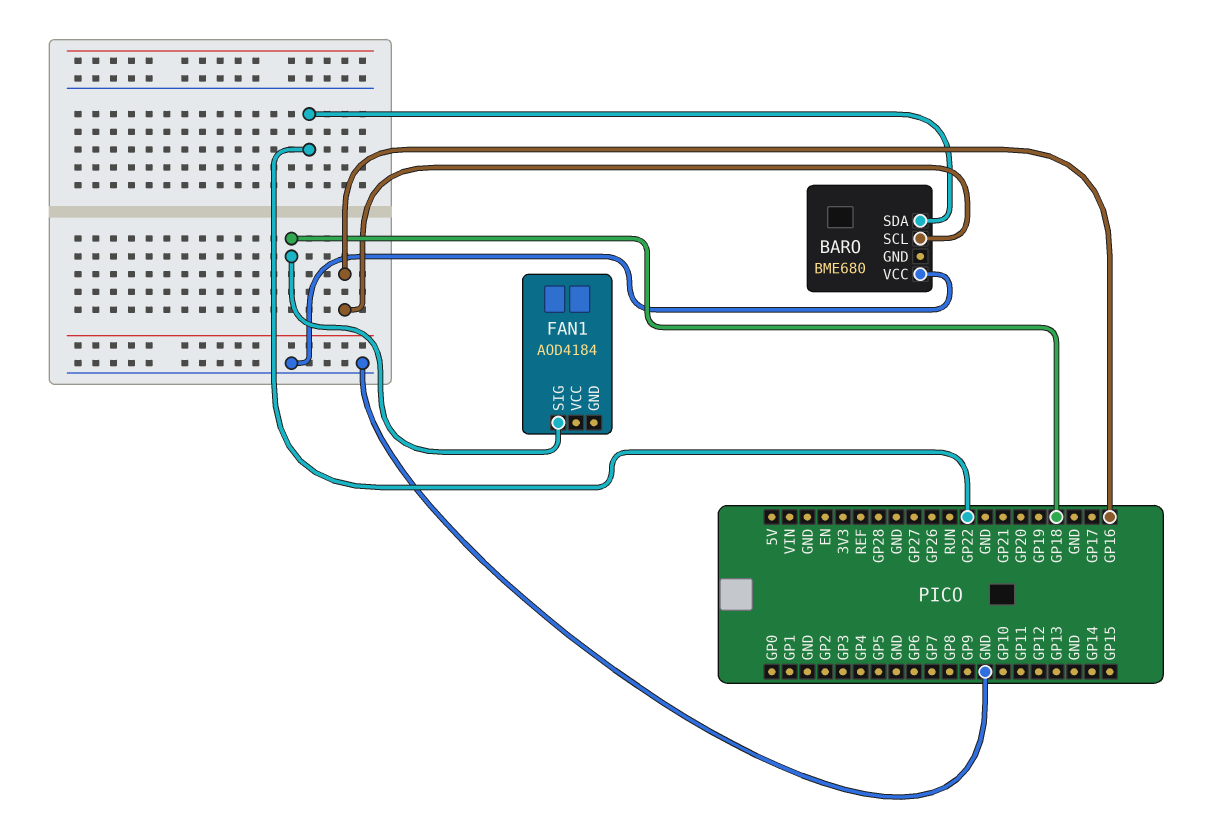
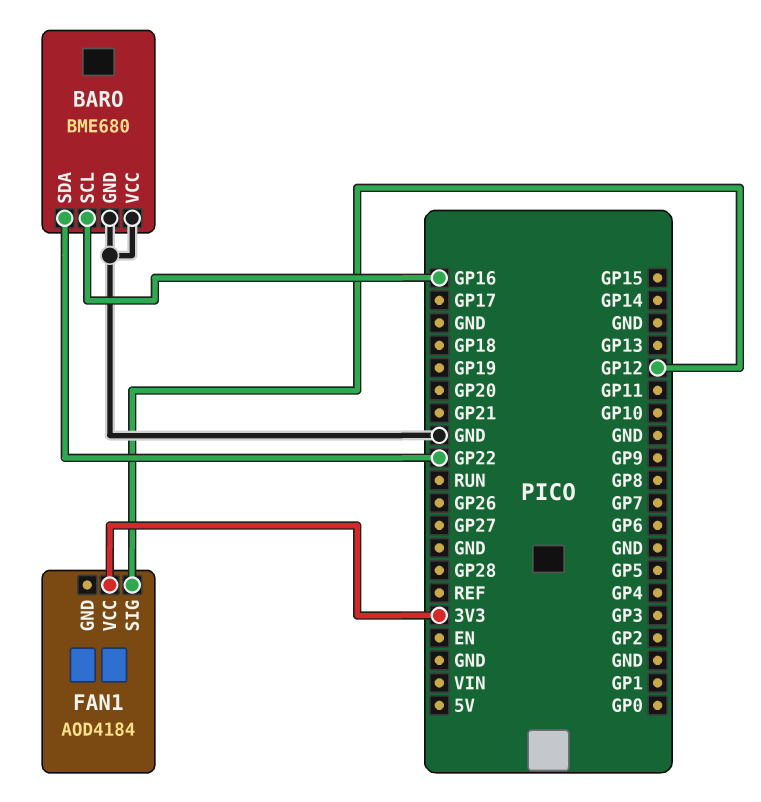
BARO pin GND: none -> GND
FAN1 pin SIG: GP18 -> GP12
FAN1 pin VCC: none -> 3V3

